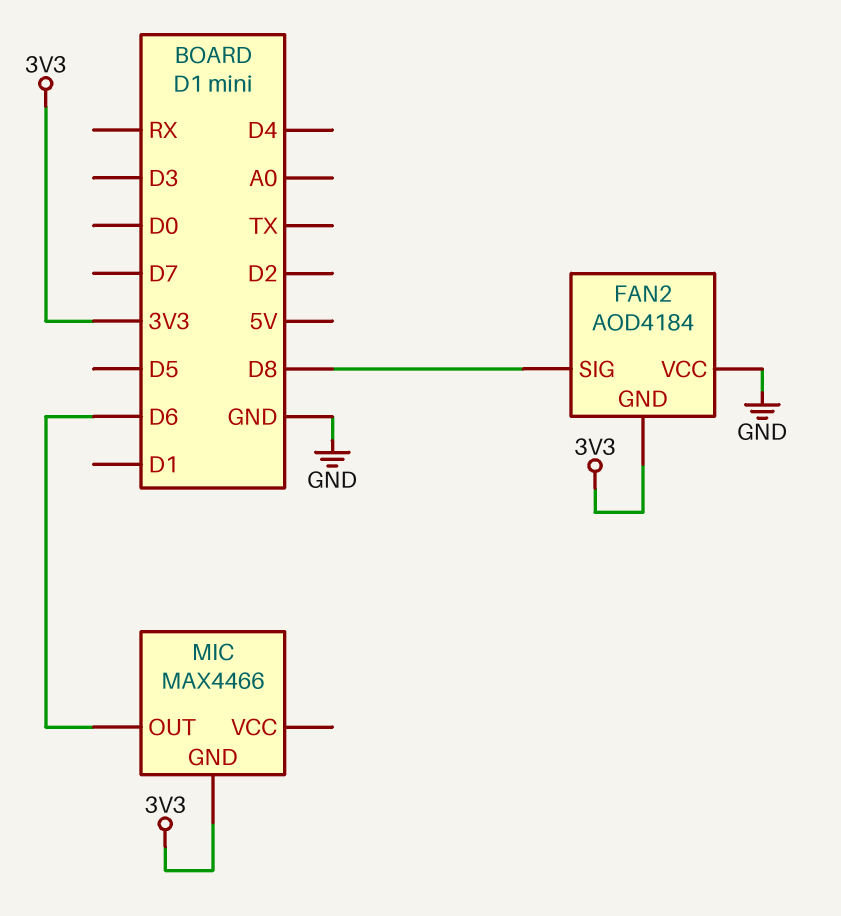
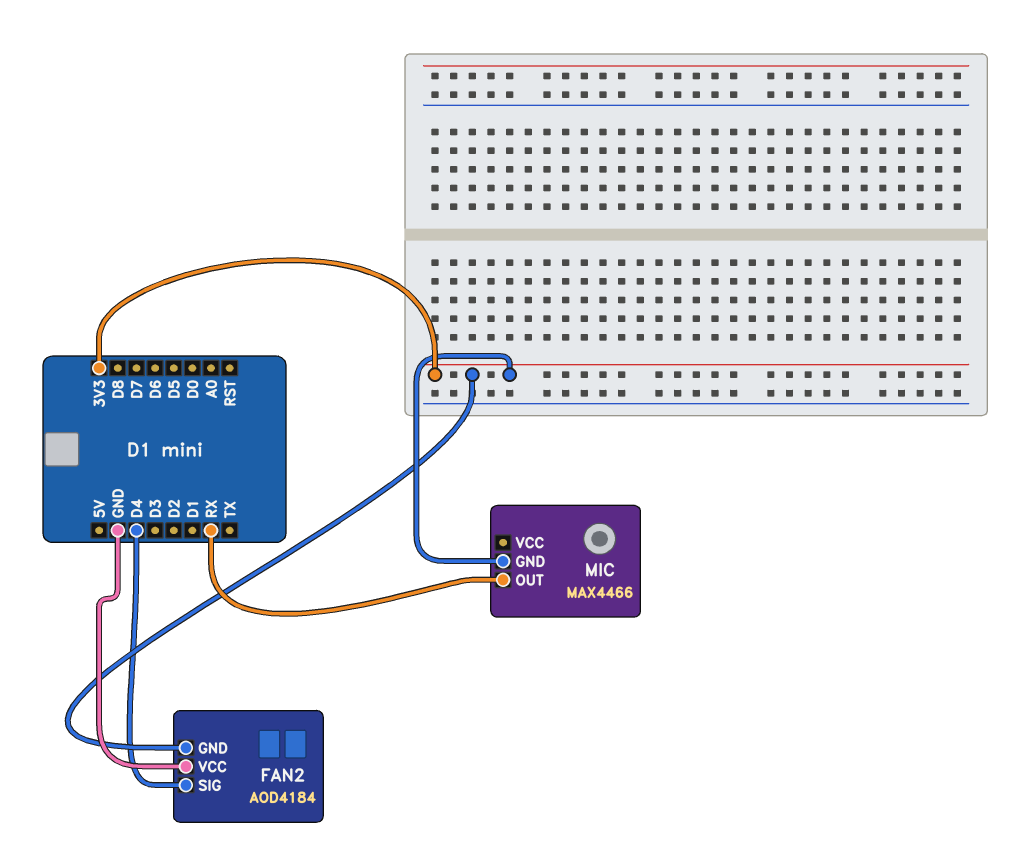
FAN2 pin SIG: D8 -> D4
MIC pin OUT: D6 -> RX

